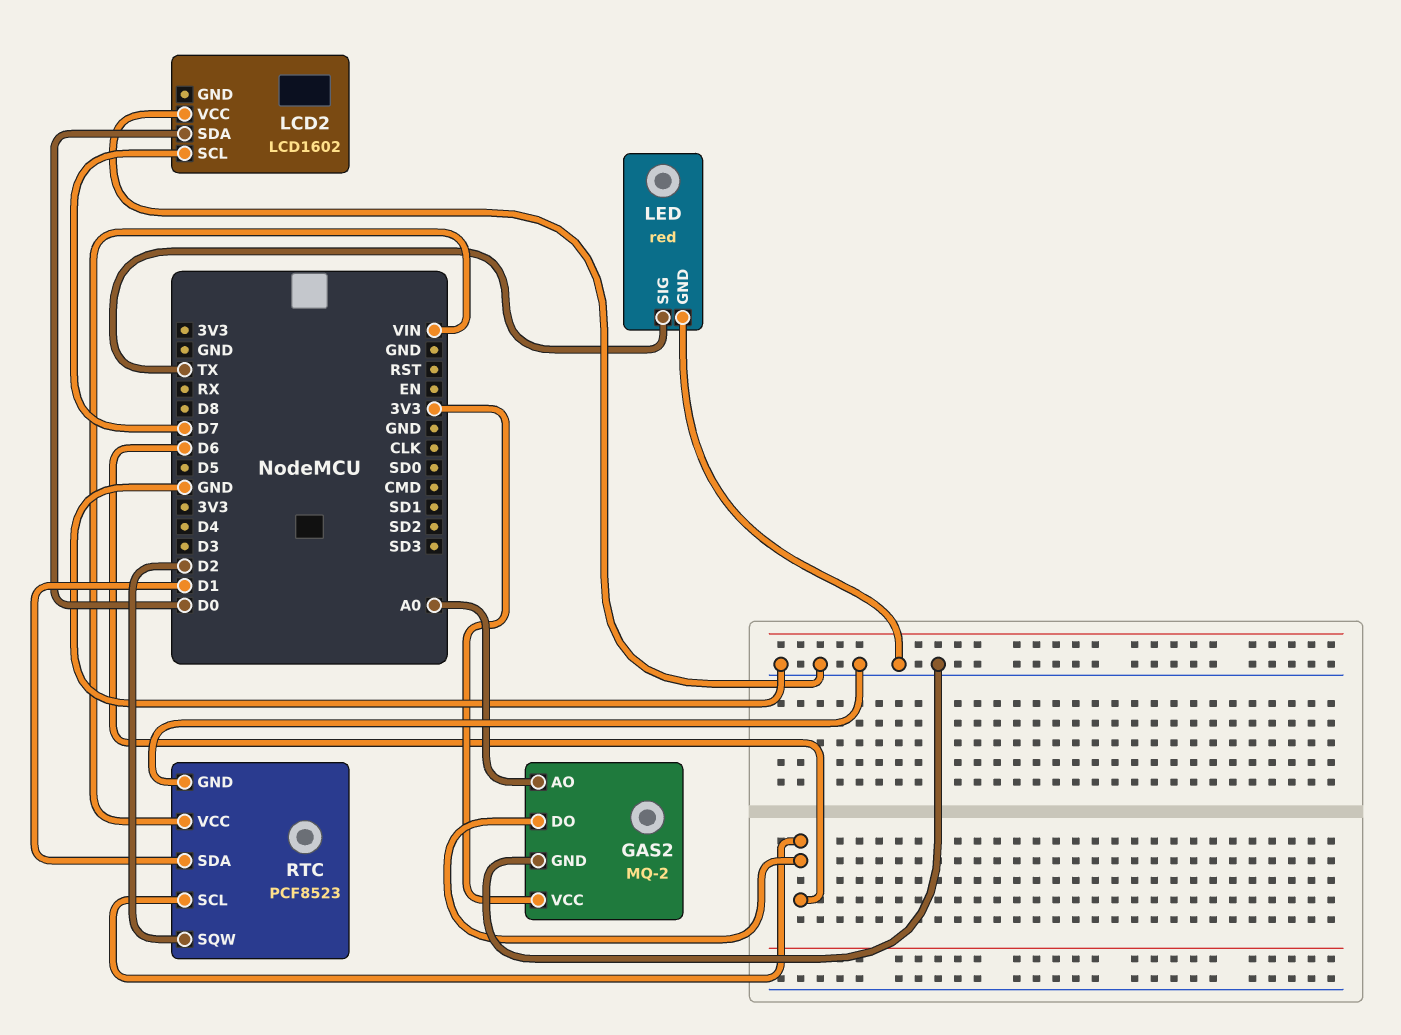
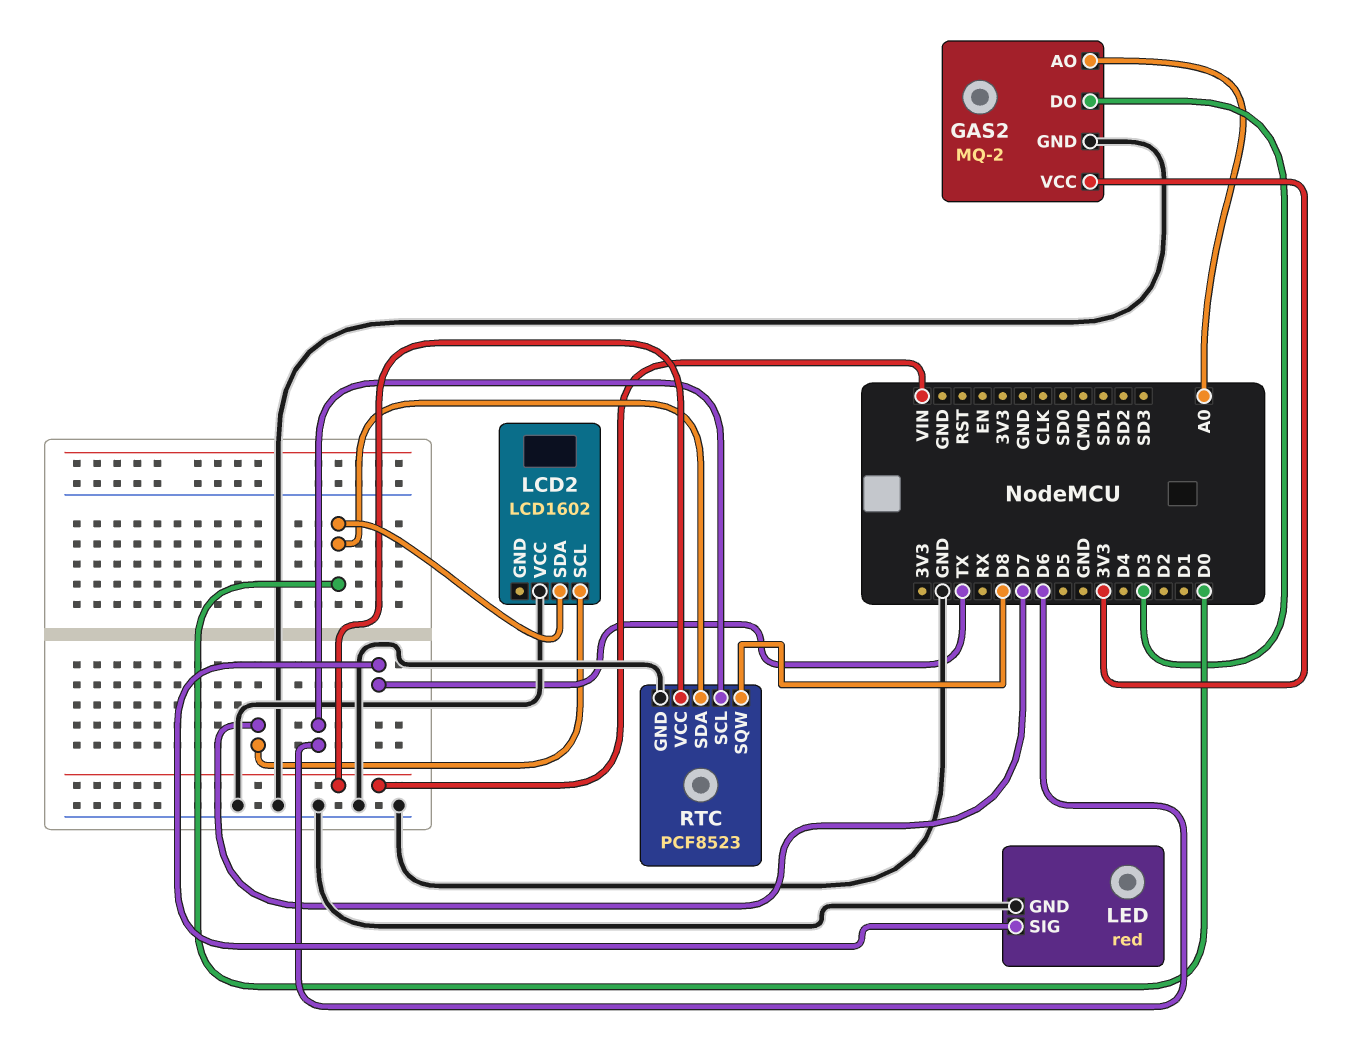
GAS2 pin DO: D6 -> D3
RTC pin SDA: D1 -> D0
RTC pin SQW: D2 -> D8

